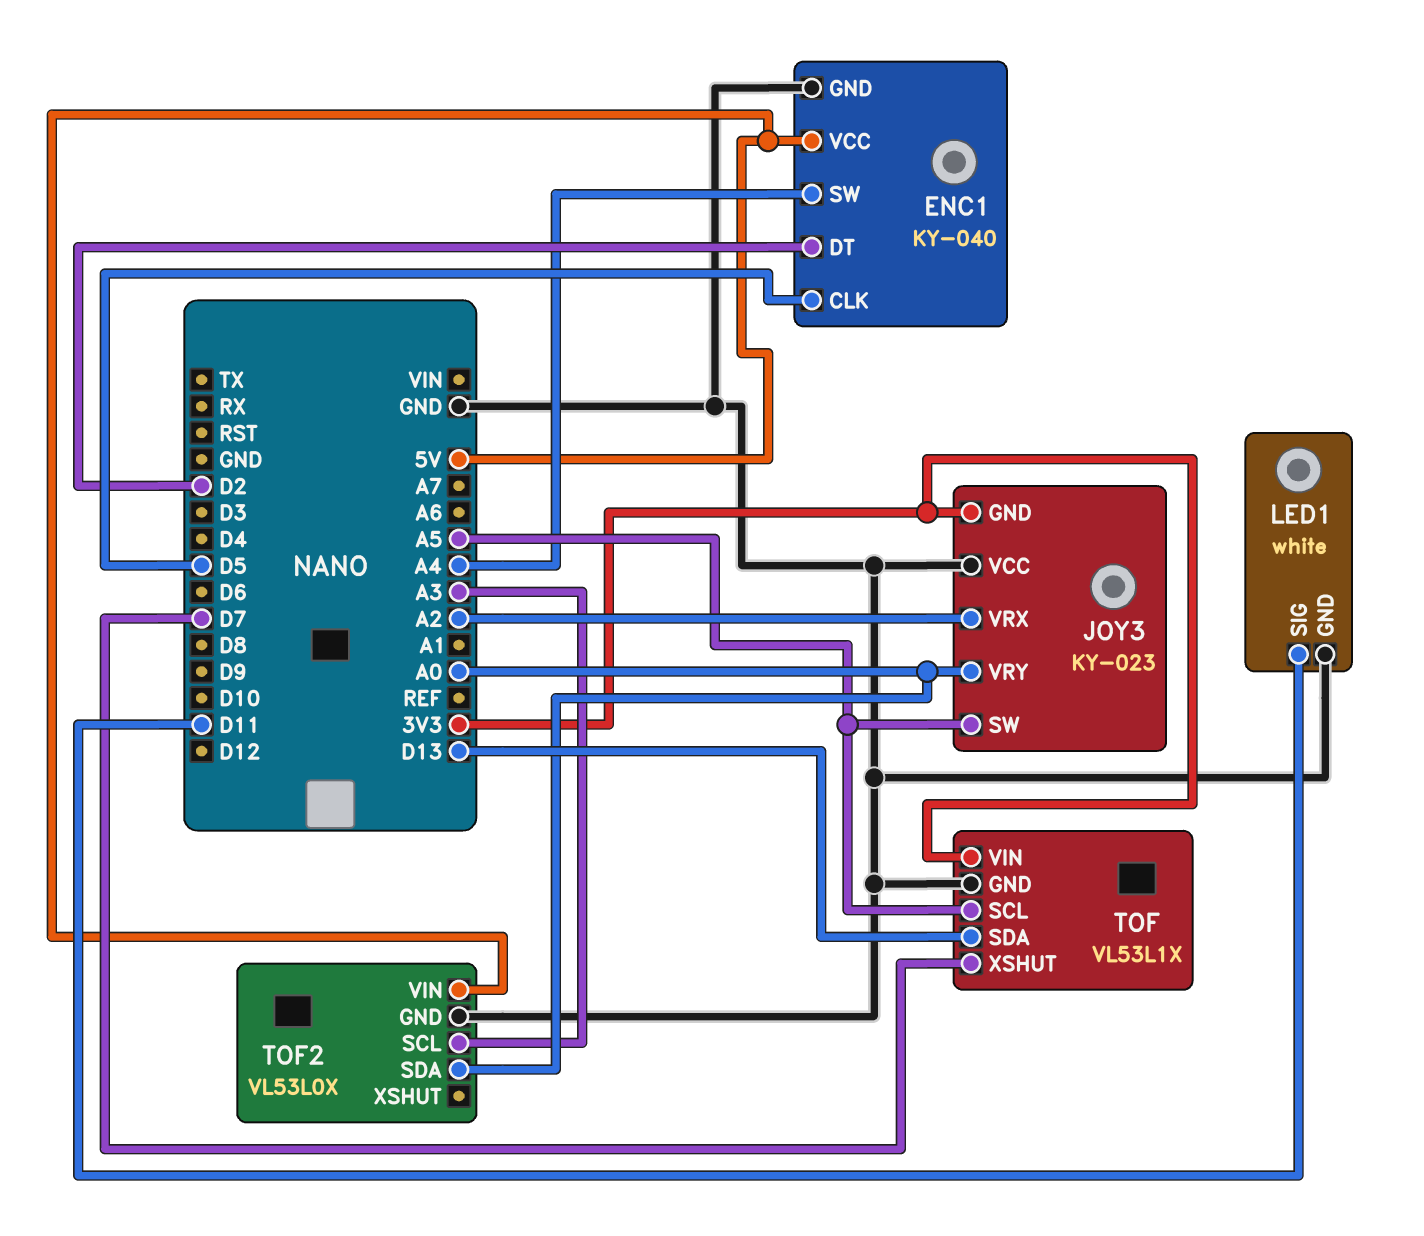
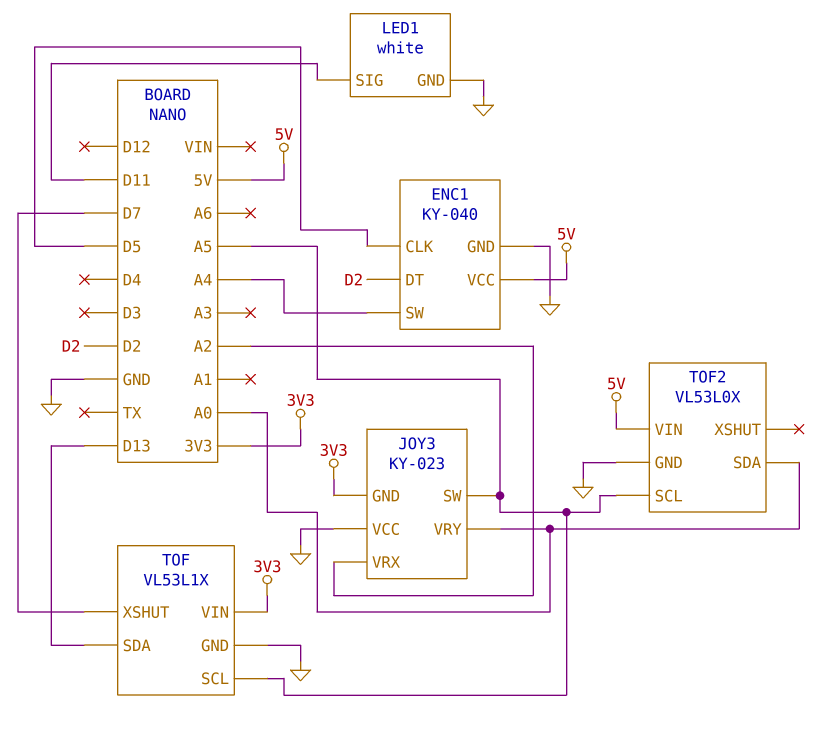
TOF2 pin SCL: A3 -> A5

